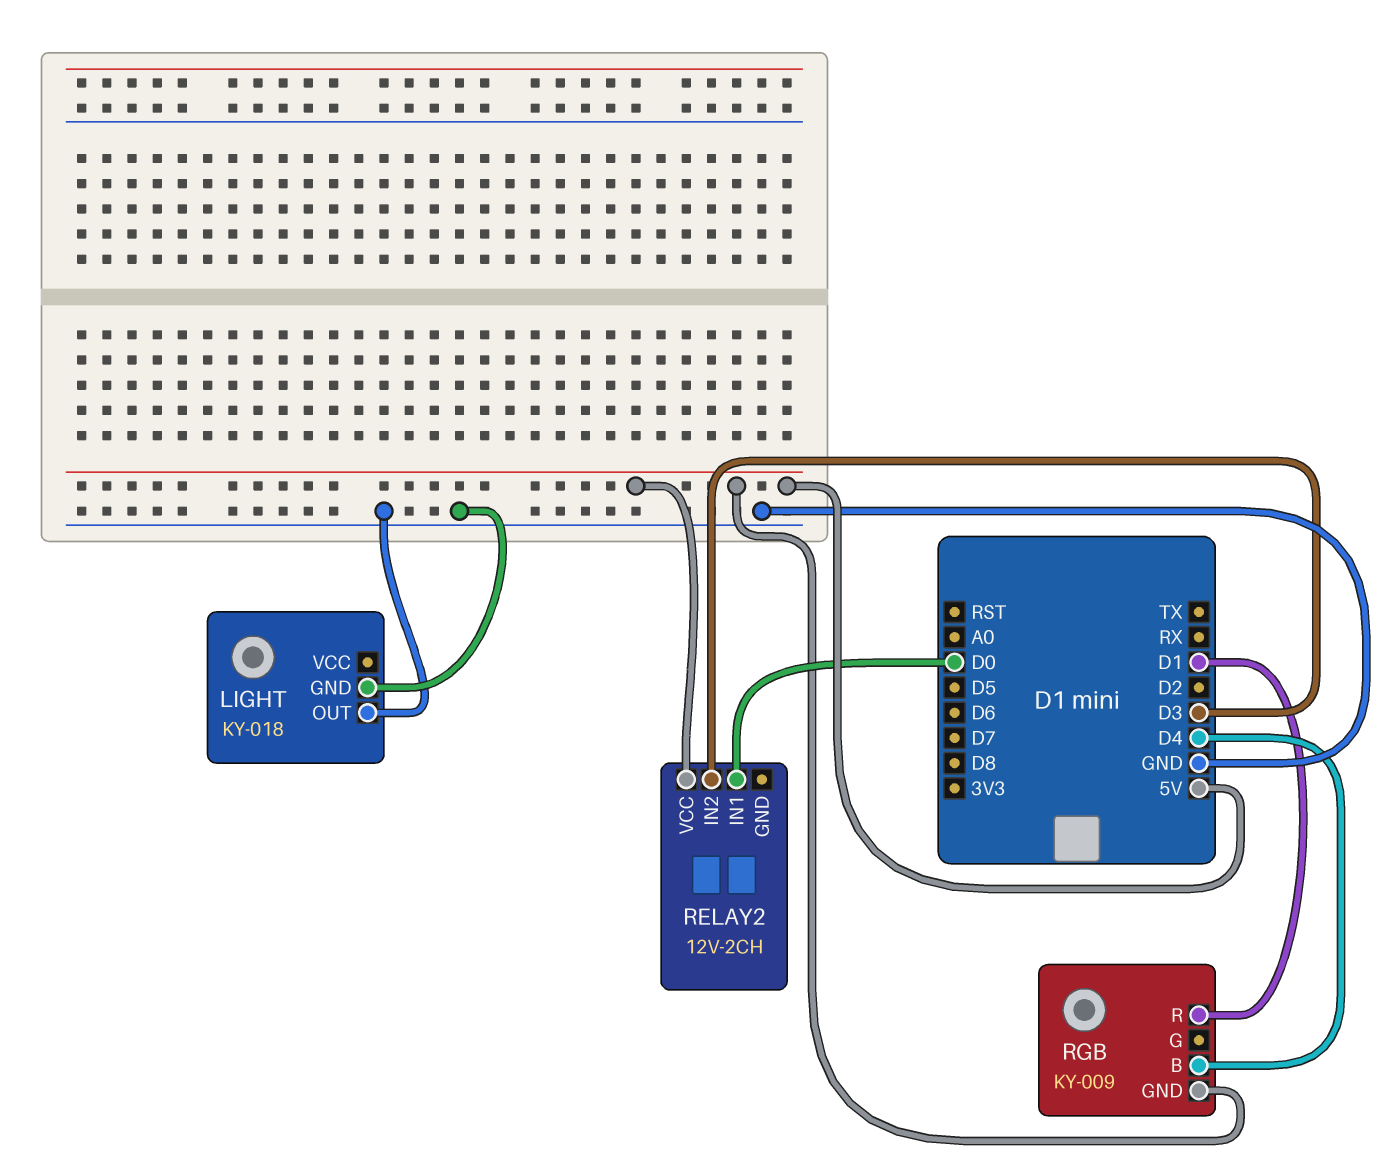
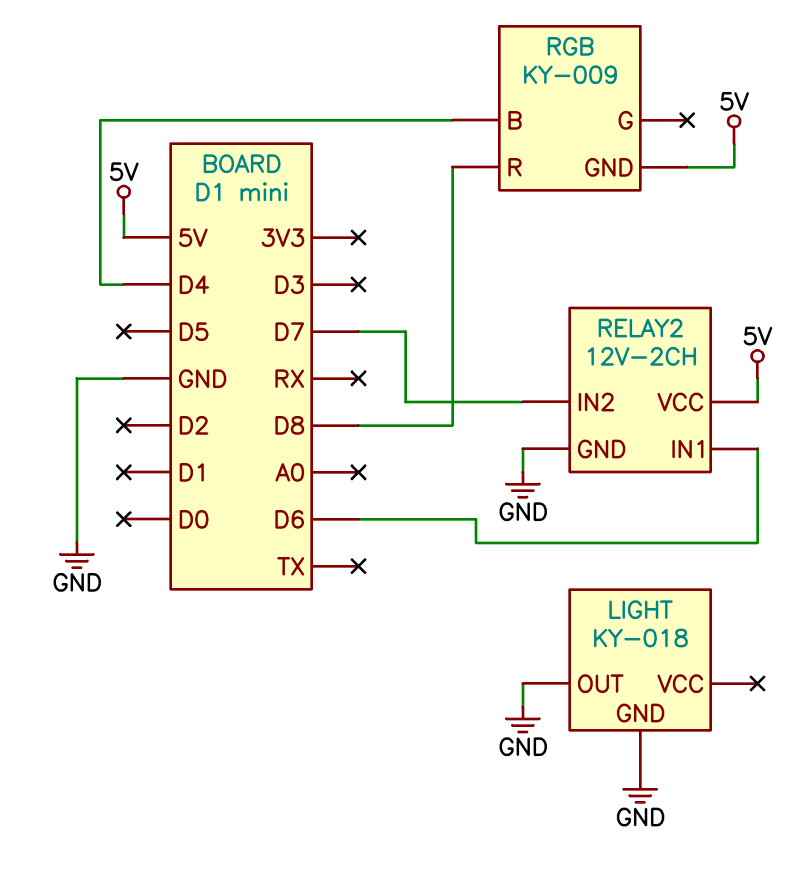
RELAY2 pin GND: none -> GND
RELAY2 pin IN1: D0 -> D6
RELAY2 pin IN2: D3 -> D7
RGB pin R: D1 -> D8

